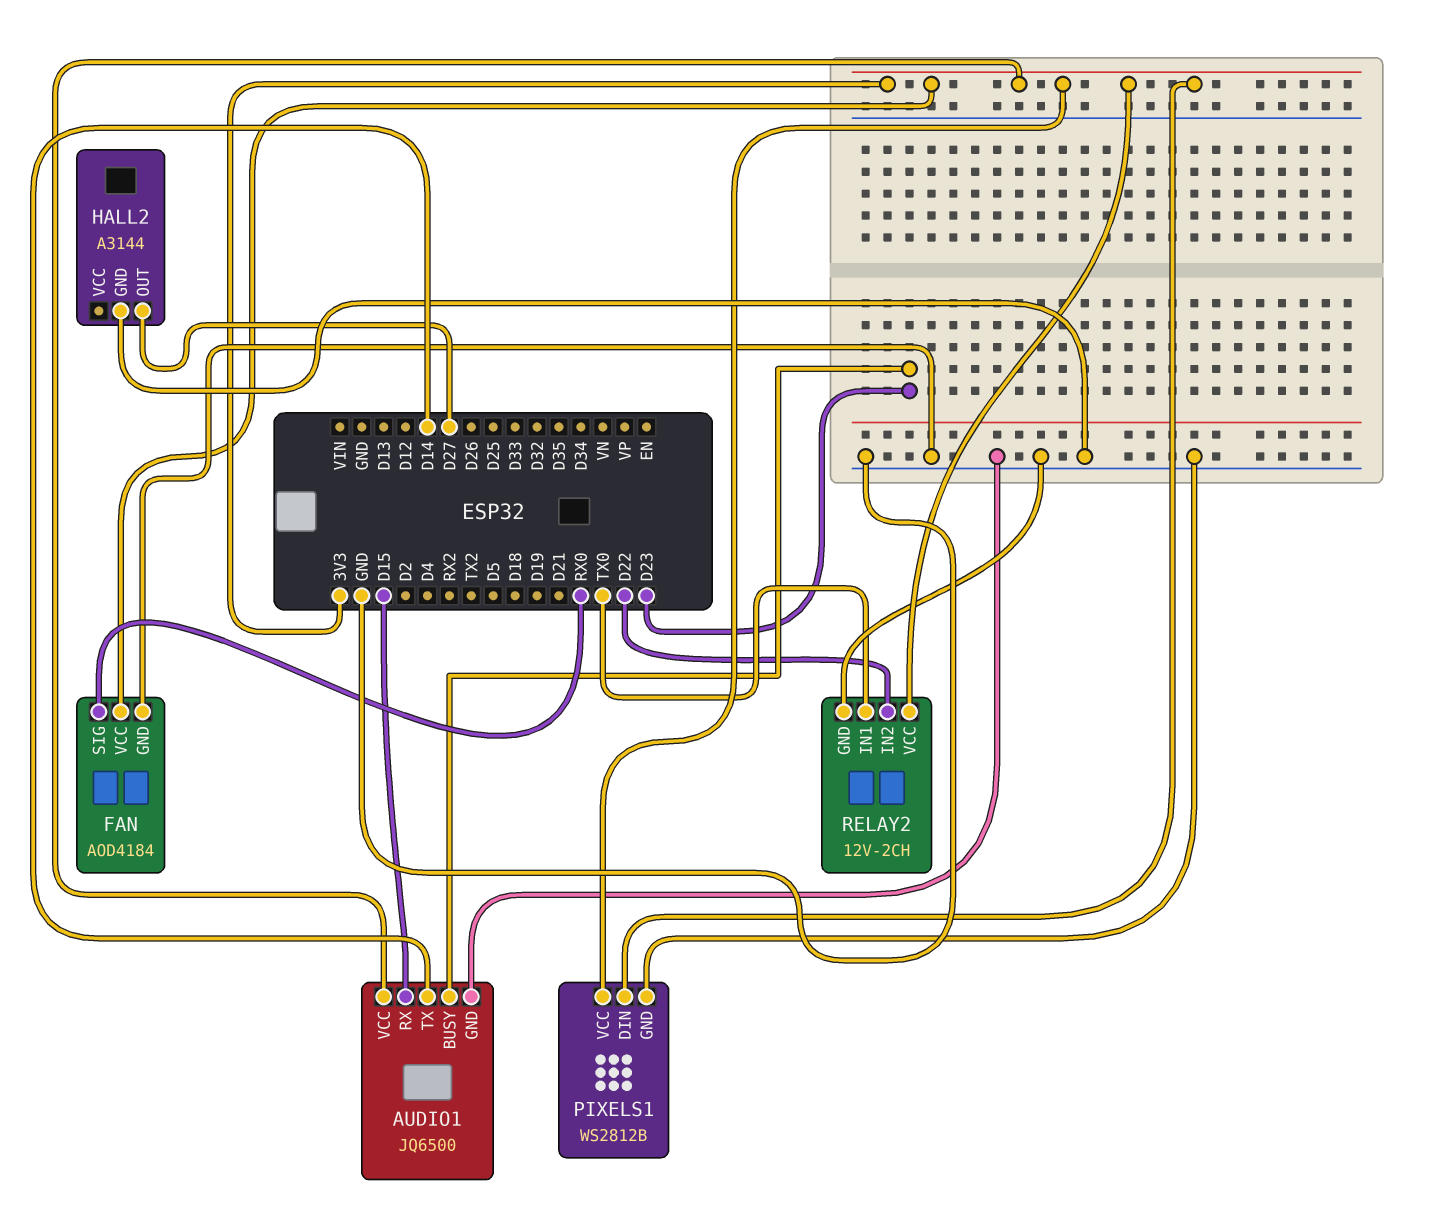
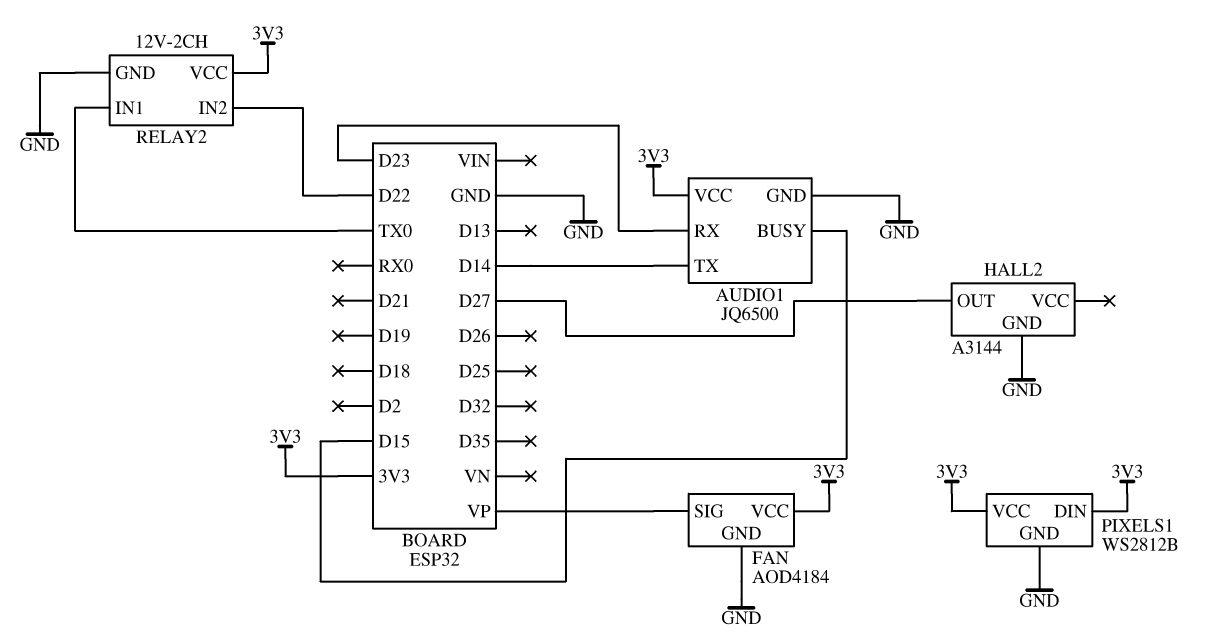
AUDIO1 pin BUSY: D23 -> D15
AUDIO1 pin RX: D15 -> D23
FAN pin SIG: RX0 -> VP

